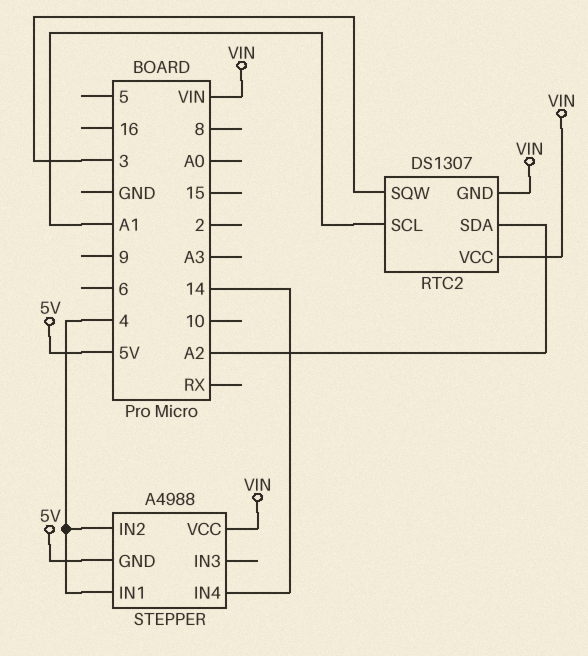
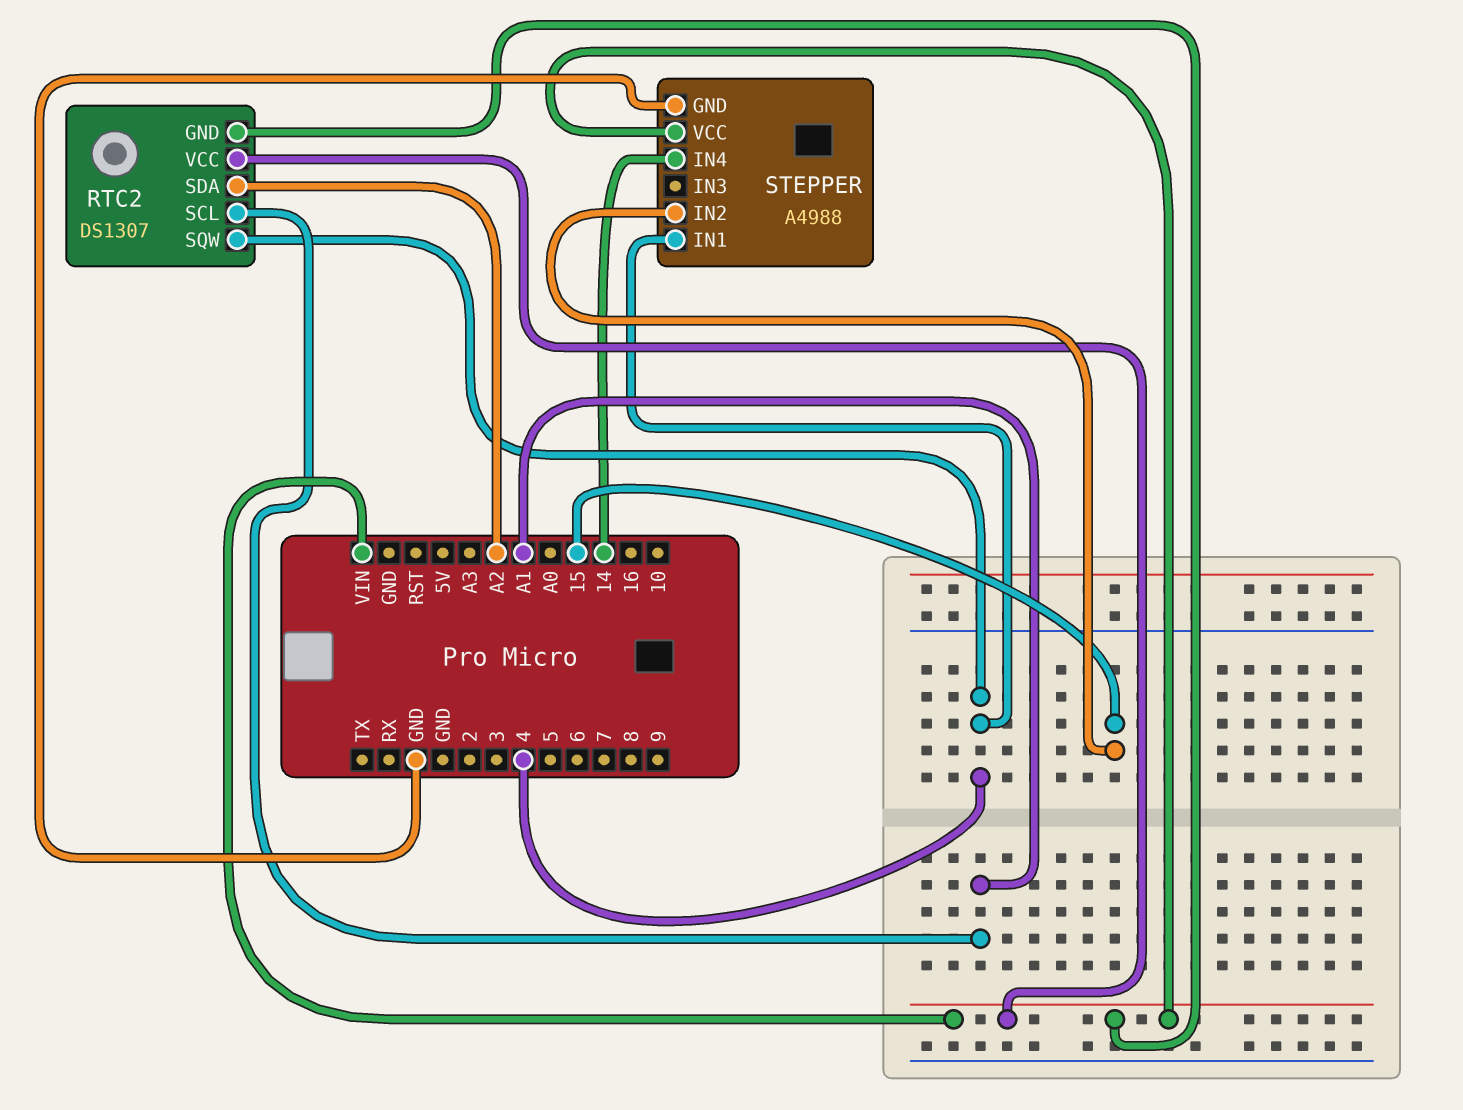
RTC2 pin SQW: 3 -> 4
STEPPER pin GND: 5V -> GND
STEPPER pin IN2: 4 -> 15

